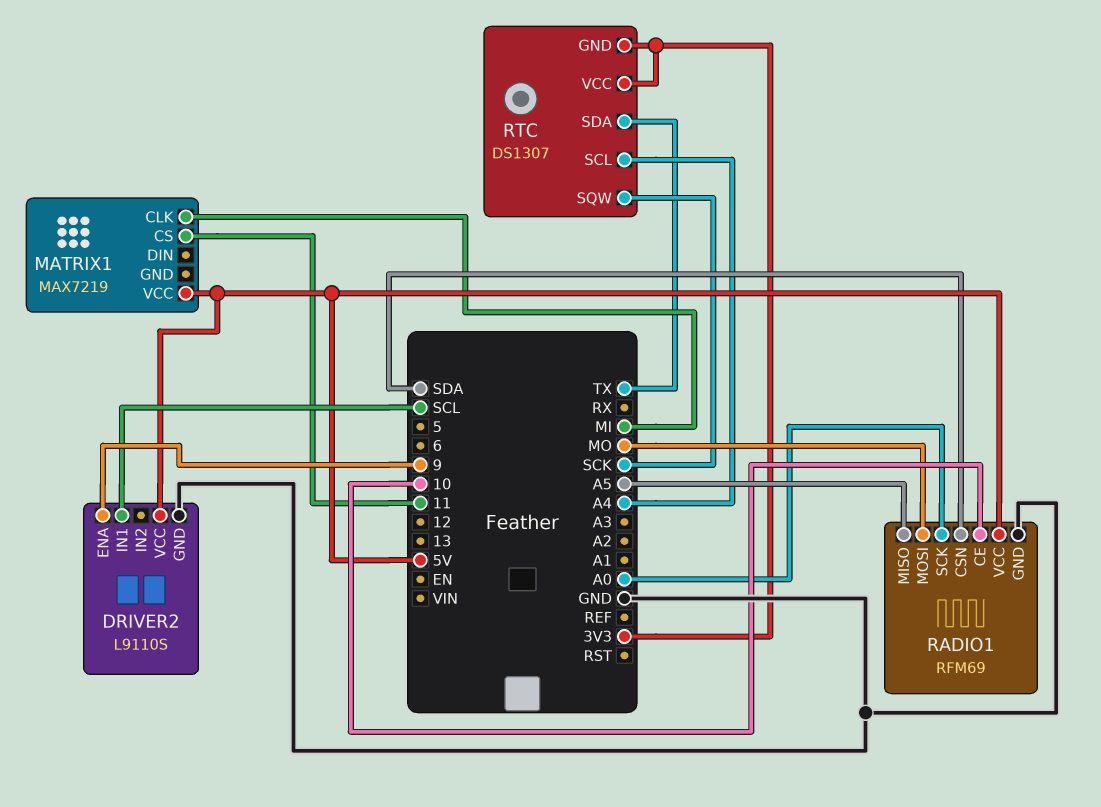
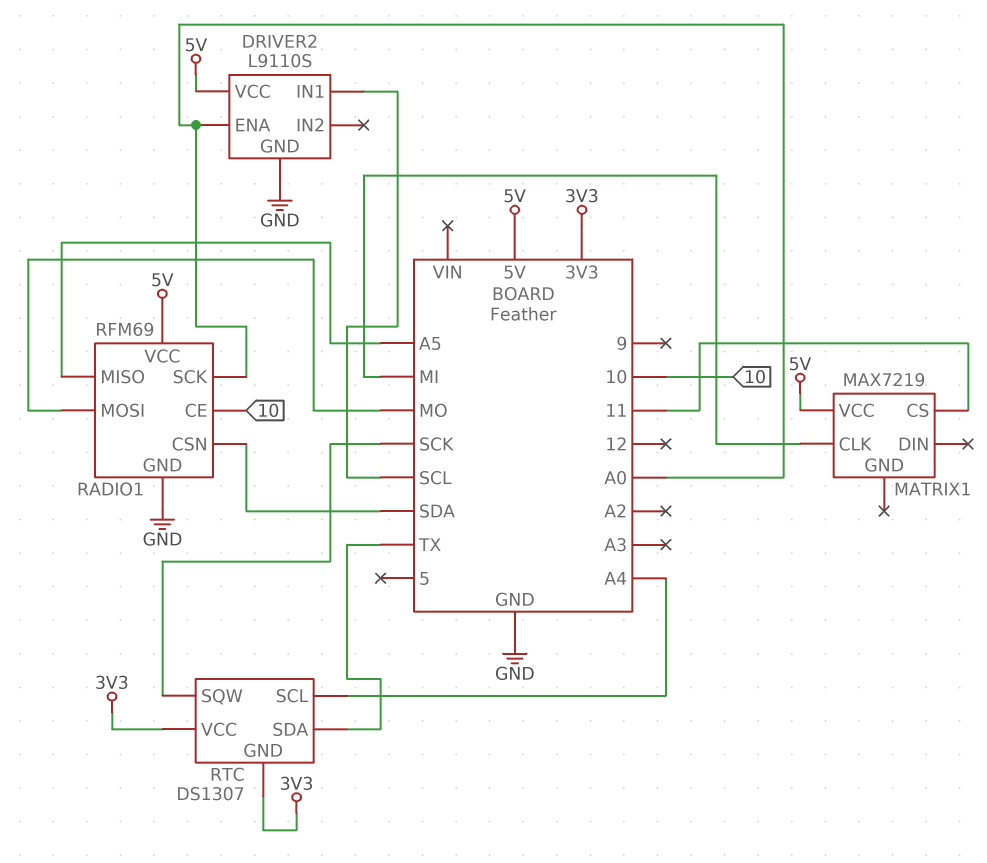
DRIVER2 pin ENA: 9 -> A0

